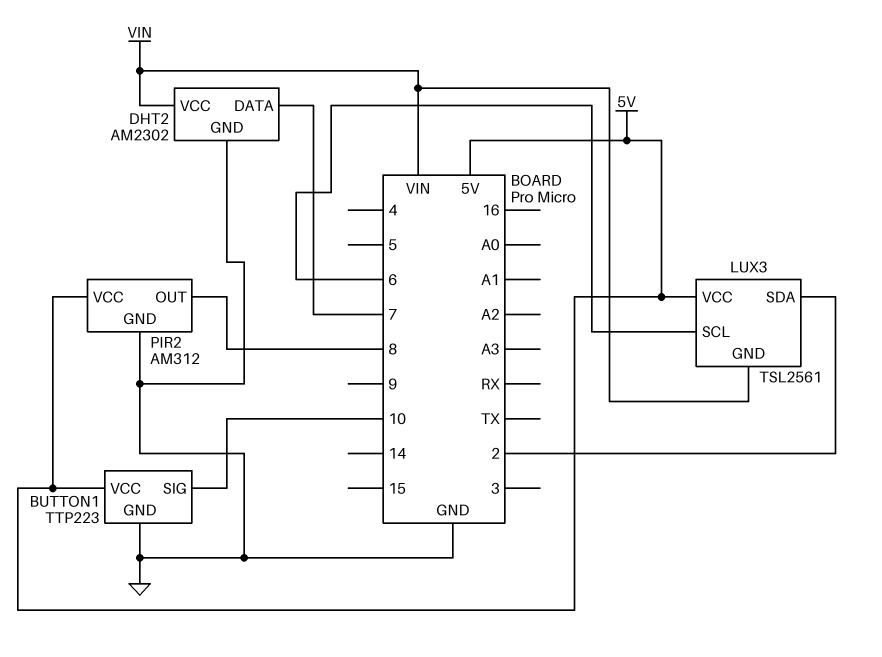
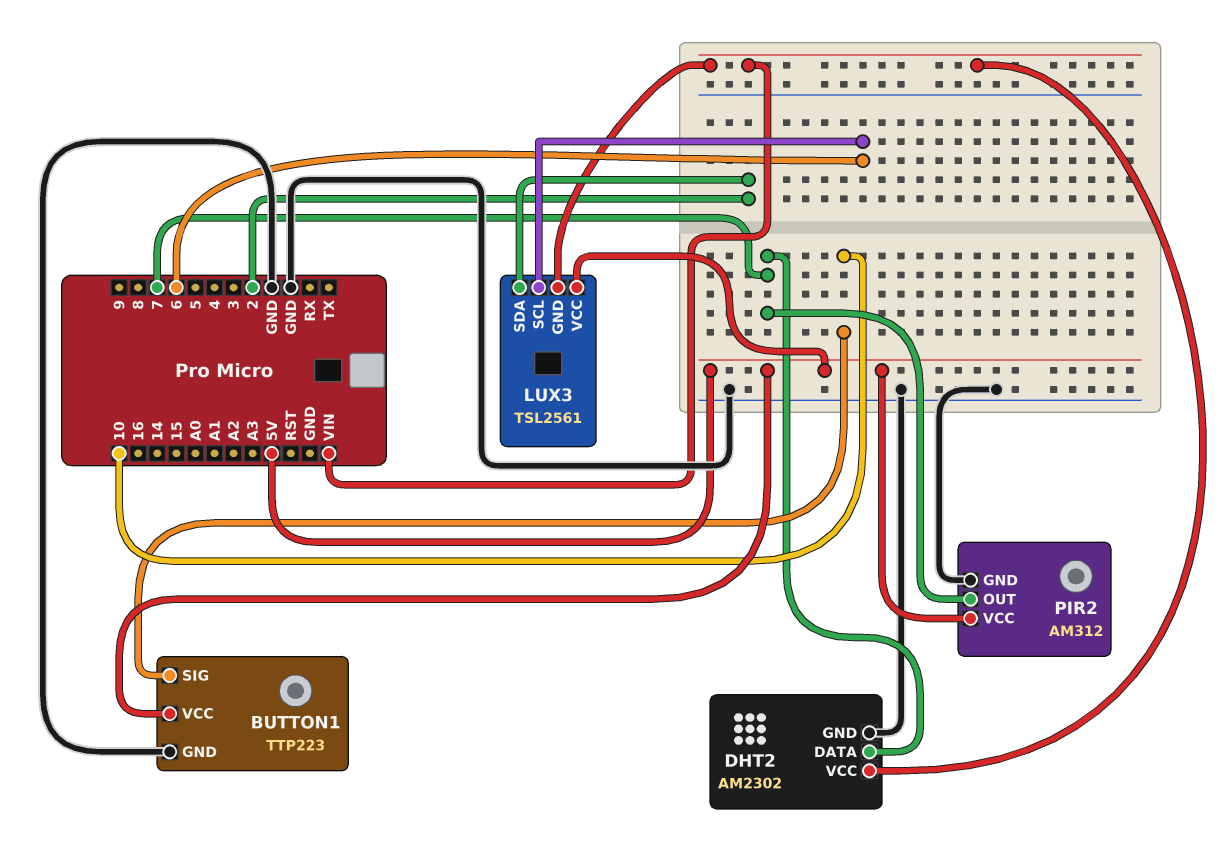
PIR2 pin OUT: 8 -> 7

